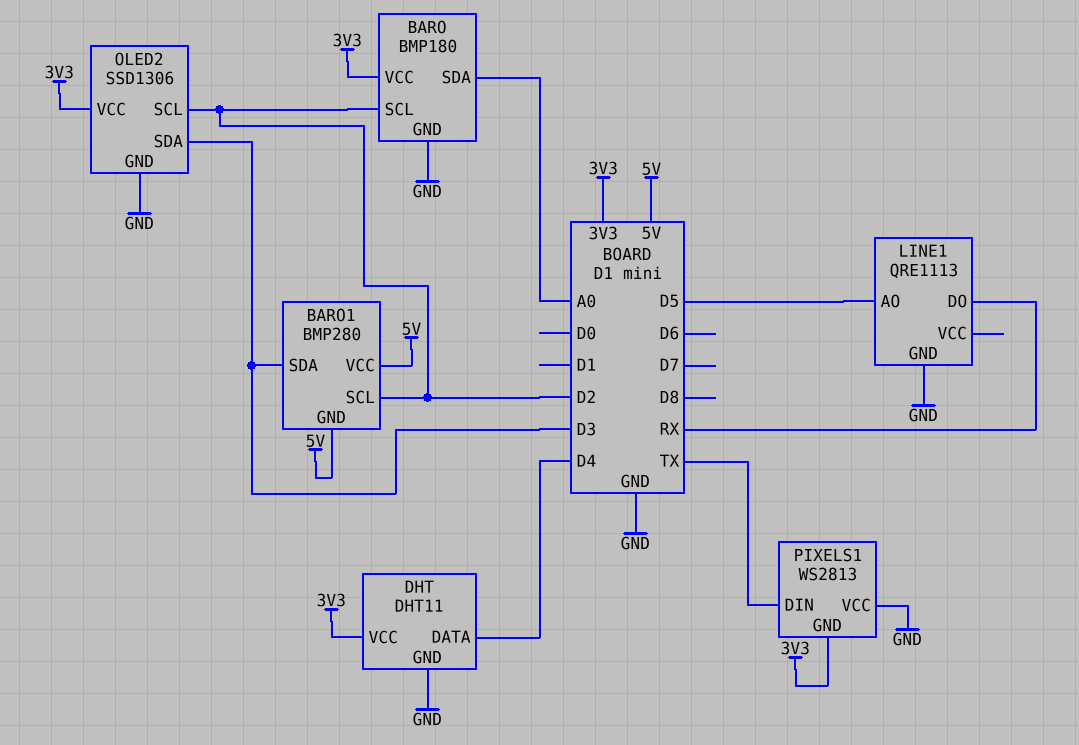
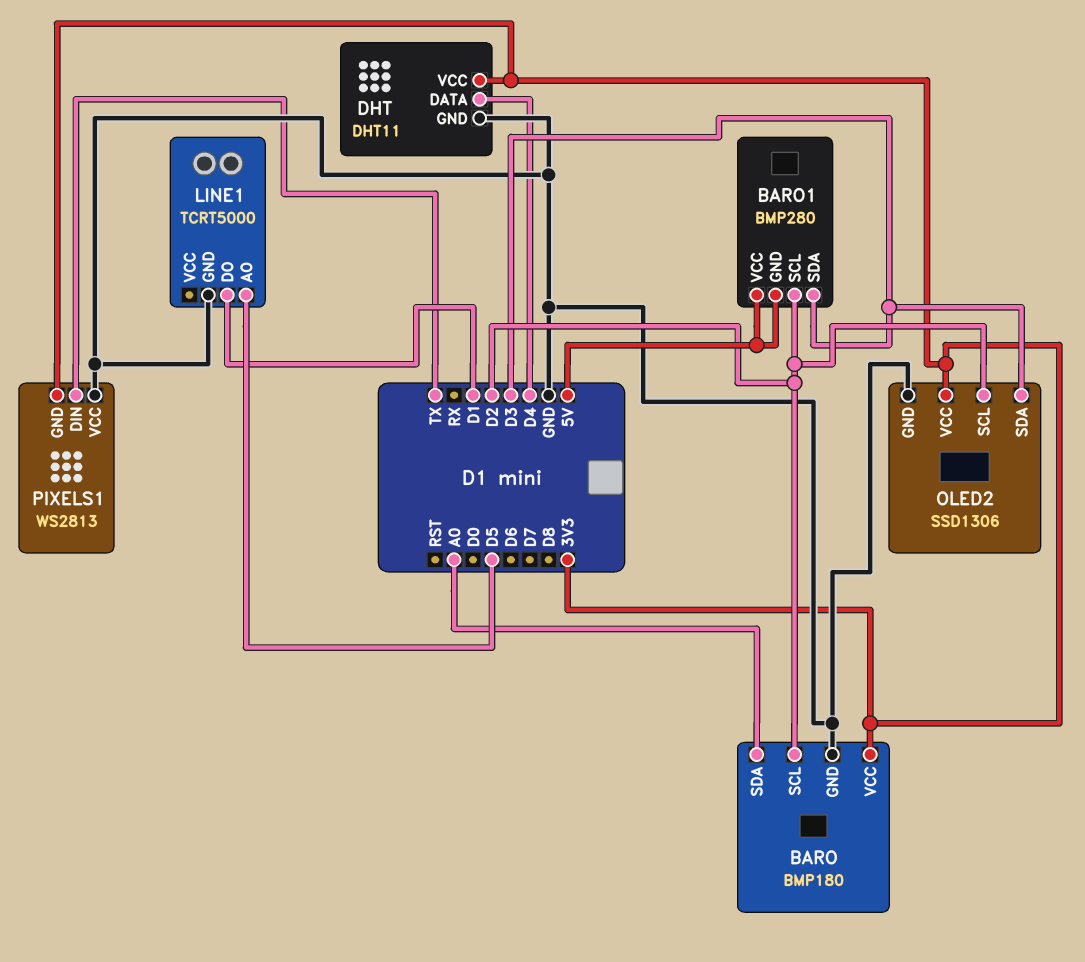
LINE1: QRE1113 -> TCRT5000
LINE1 pin DO: RX -> D1

